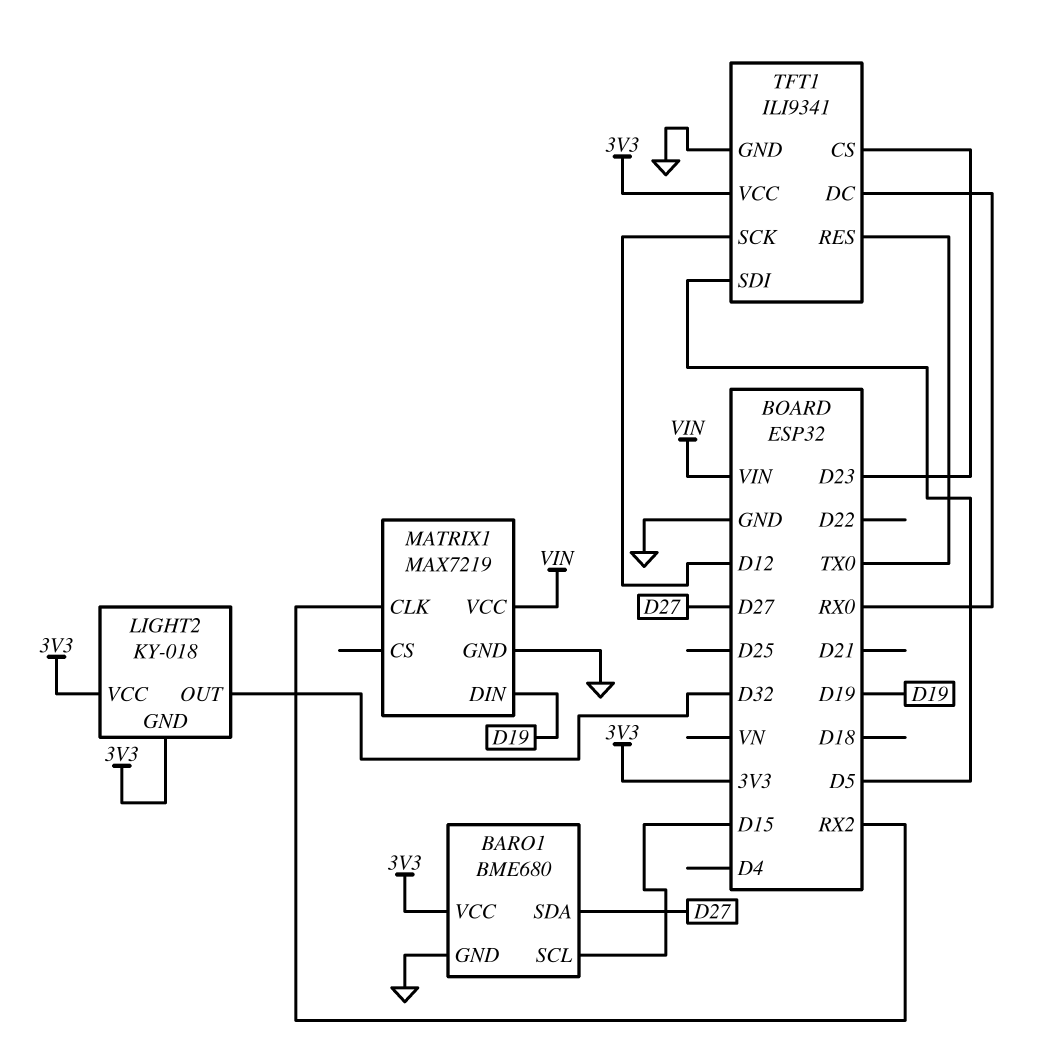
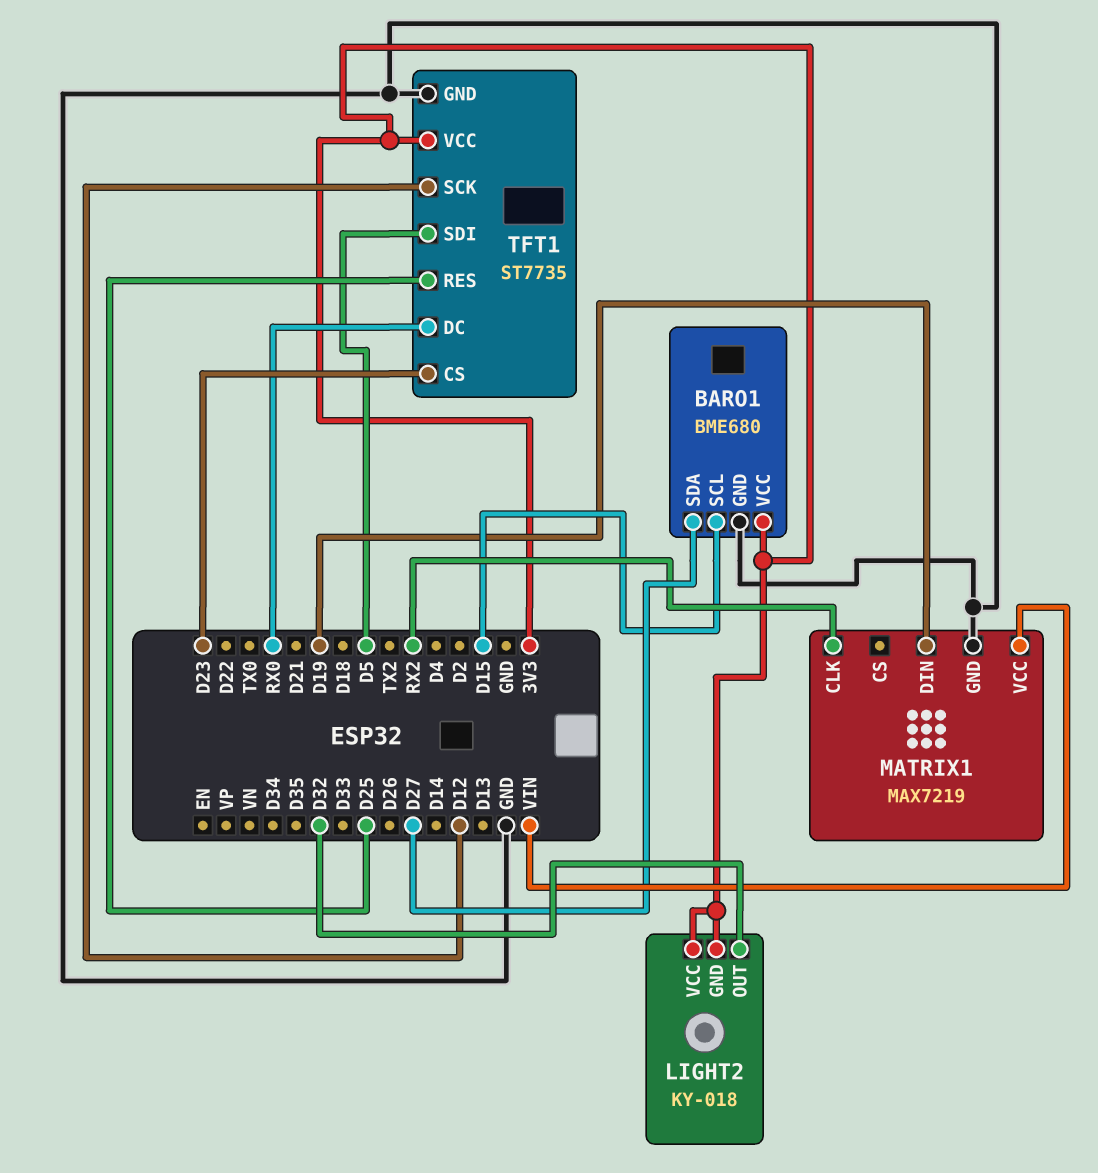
TFT1: ILI9341 -> ST7735
TFT1 pin RES: TX0 -> D25

